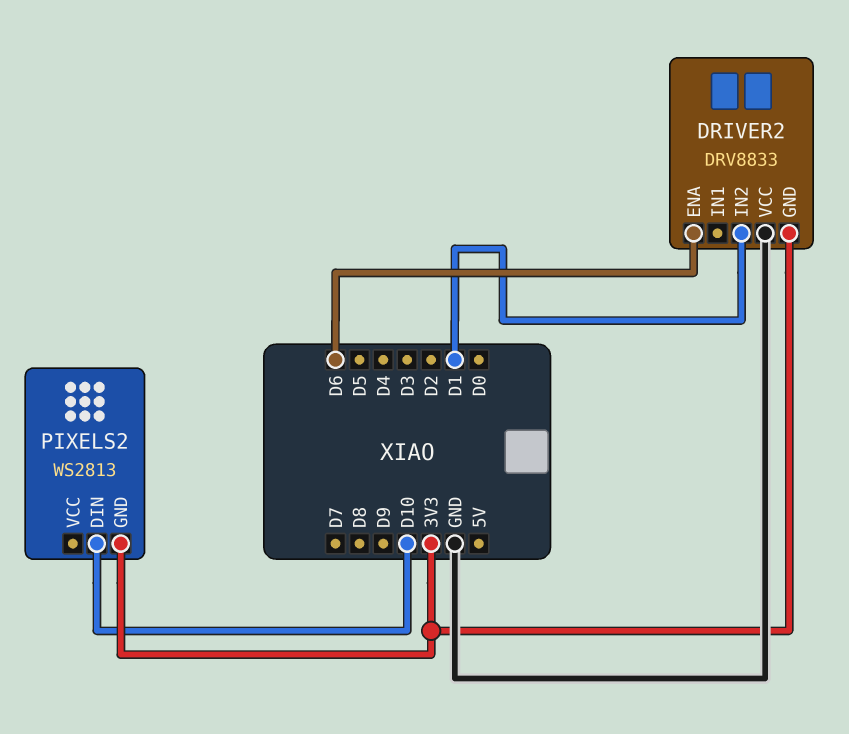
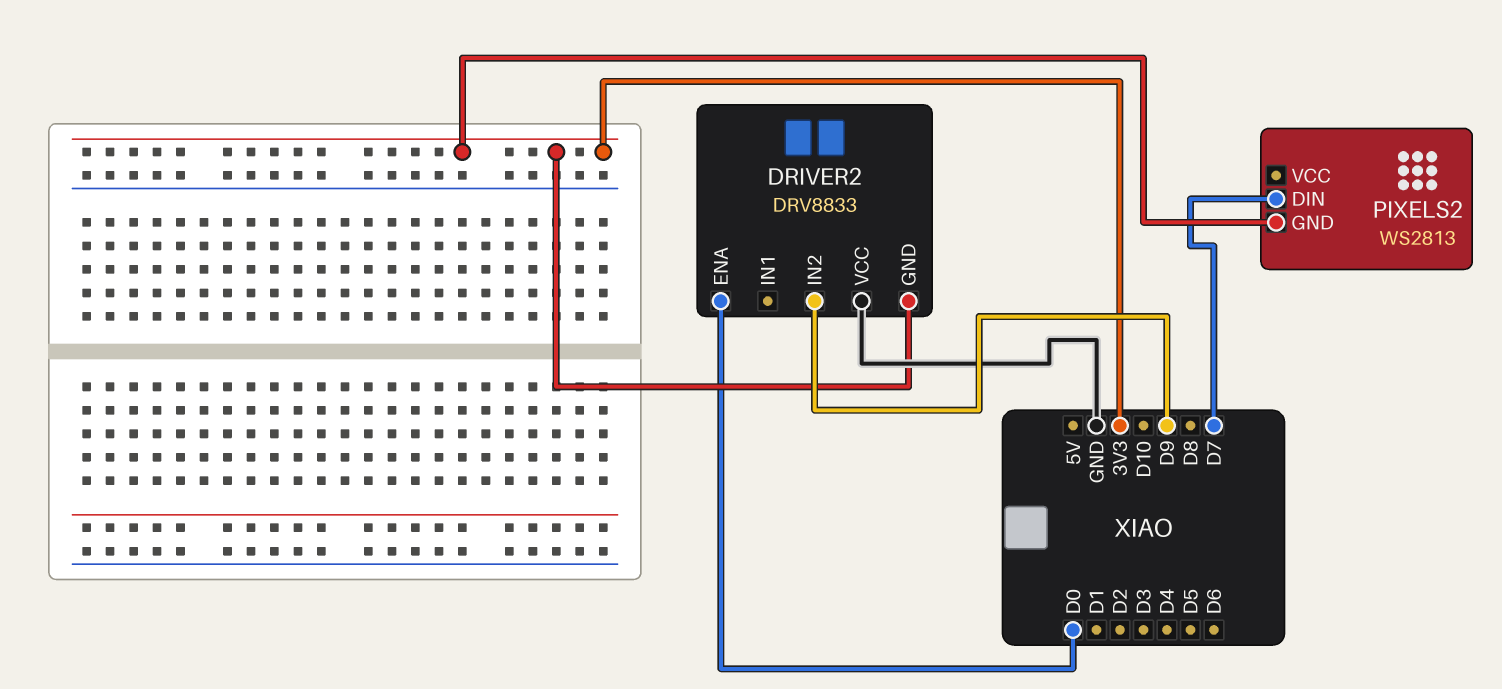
DRIVER2 pin ENA: D6 -> D0
DRIVER2 pin IN2: D1 -> D9
PIXELS2 pin DIN: D10 -> D7

